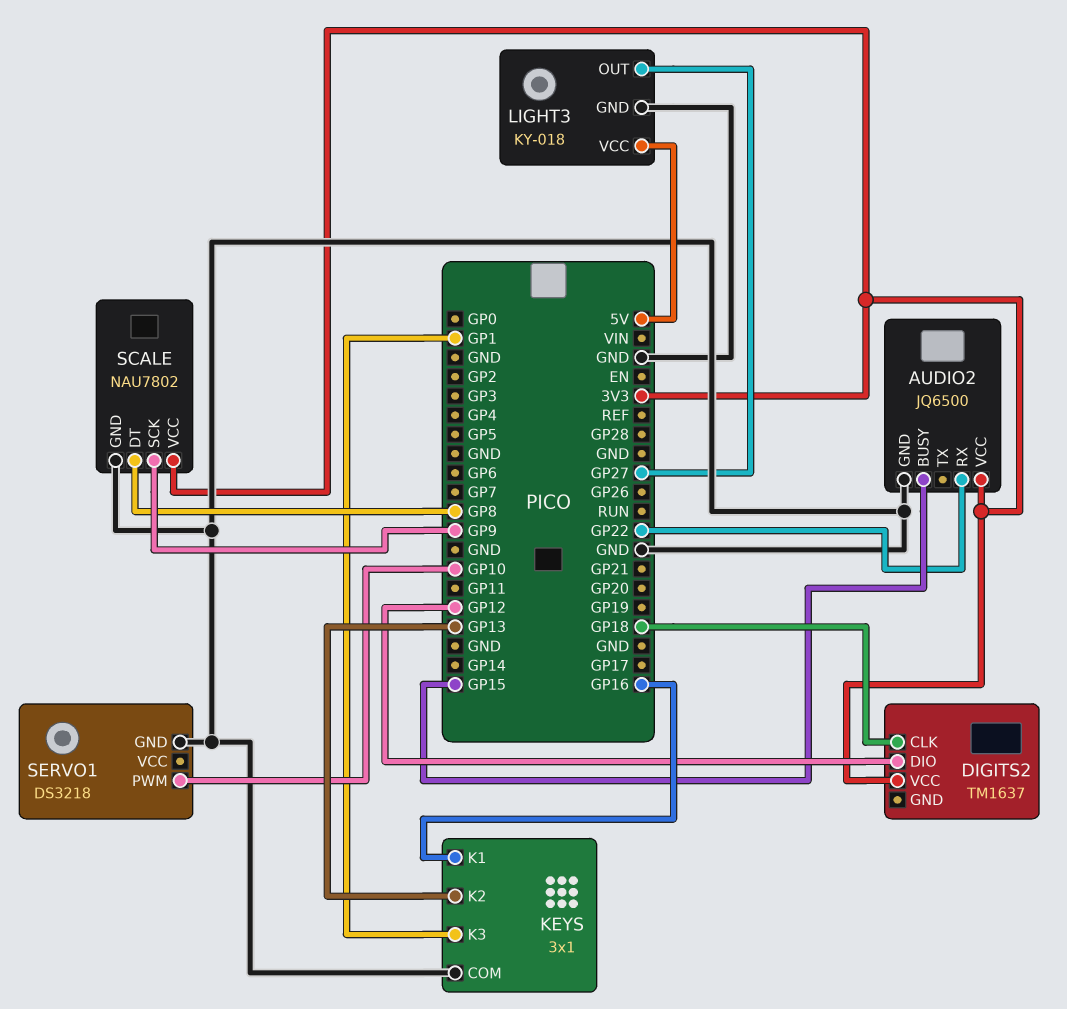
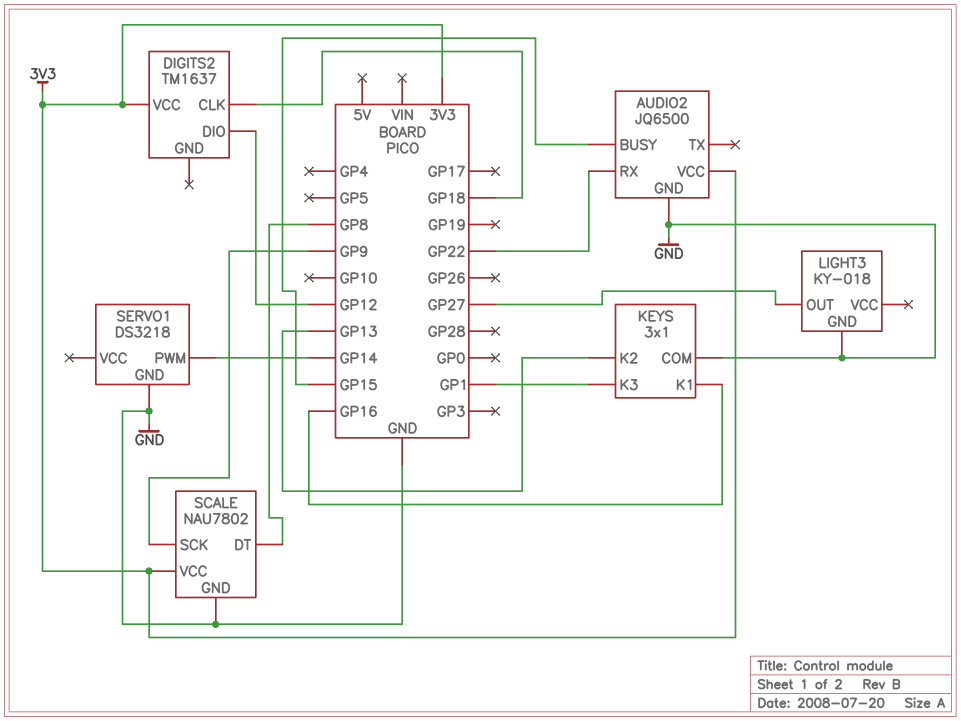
LIGHT3 pin VCC: 5V -> none
SERVO1 pin PWM: GP10 -> GP14

